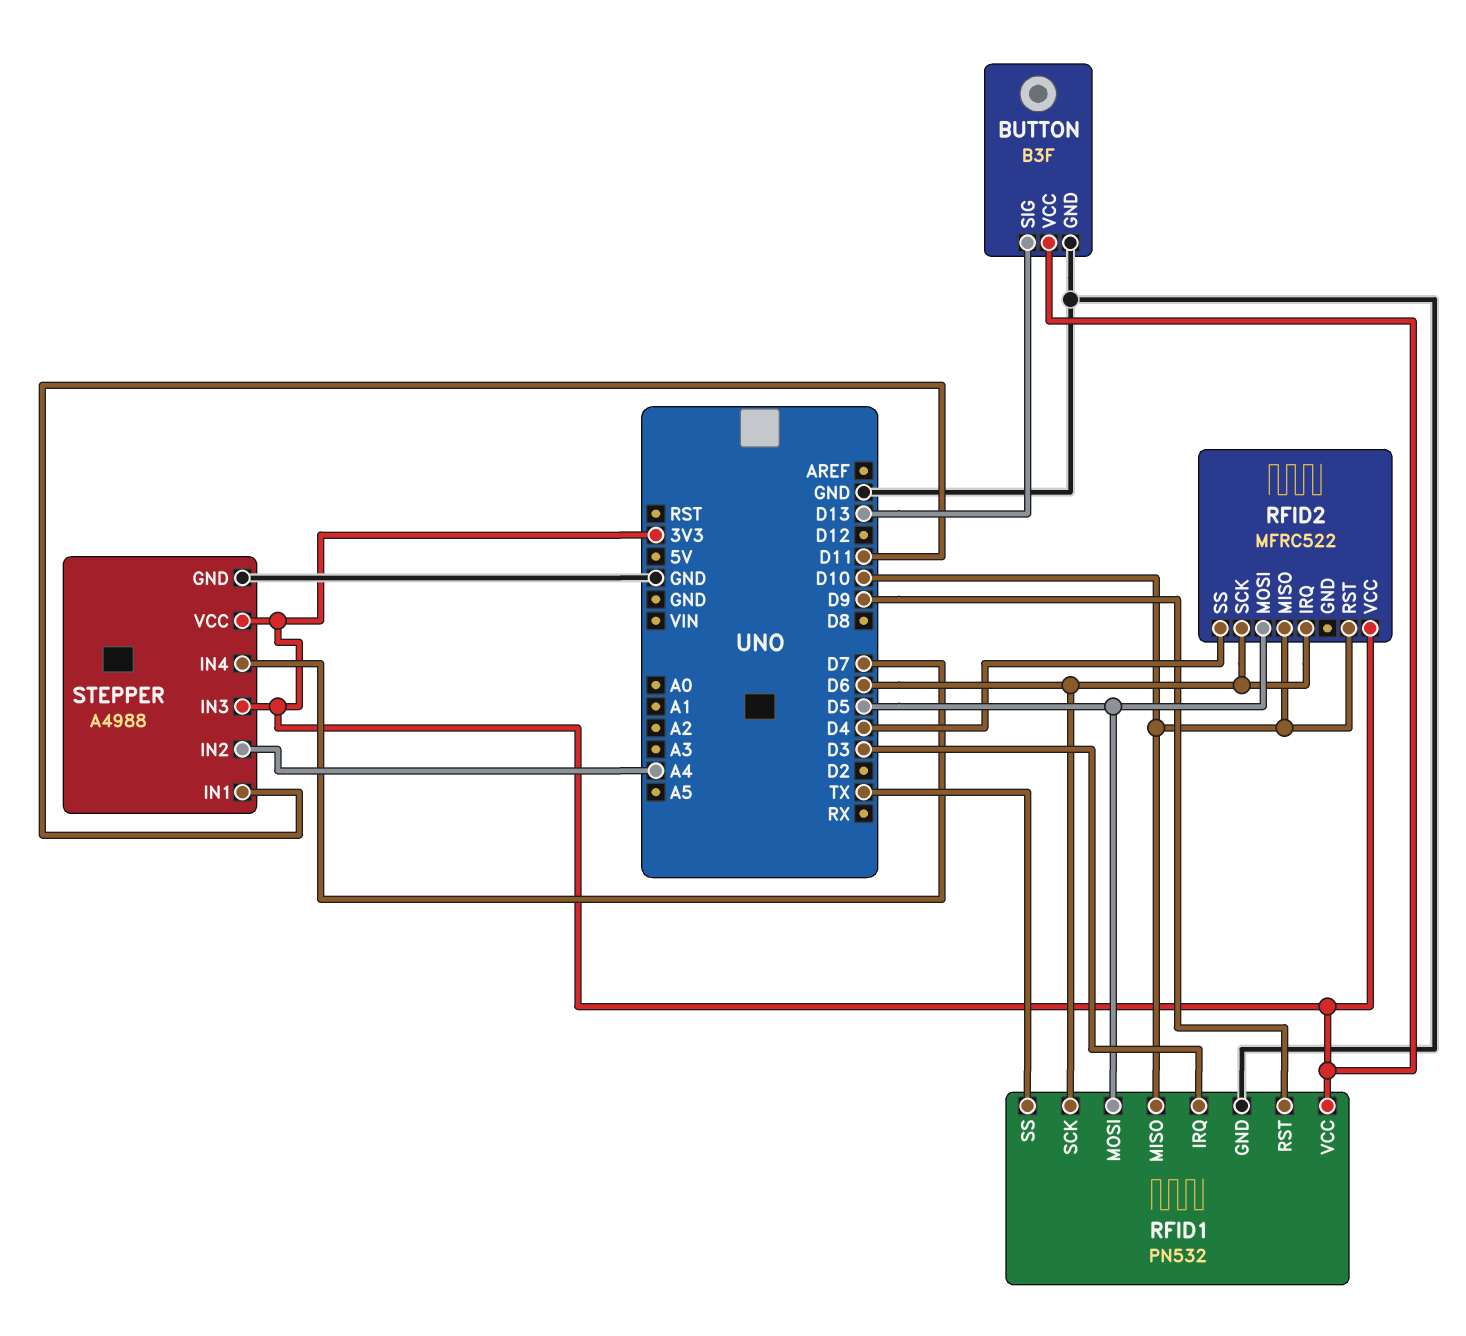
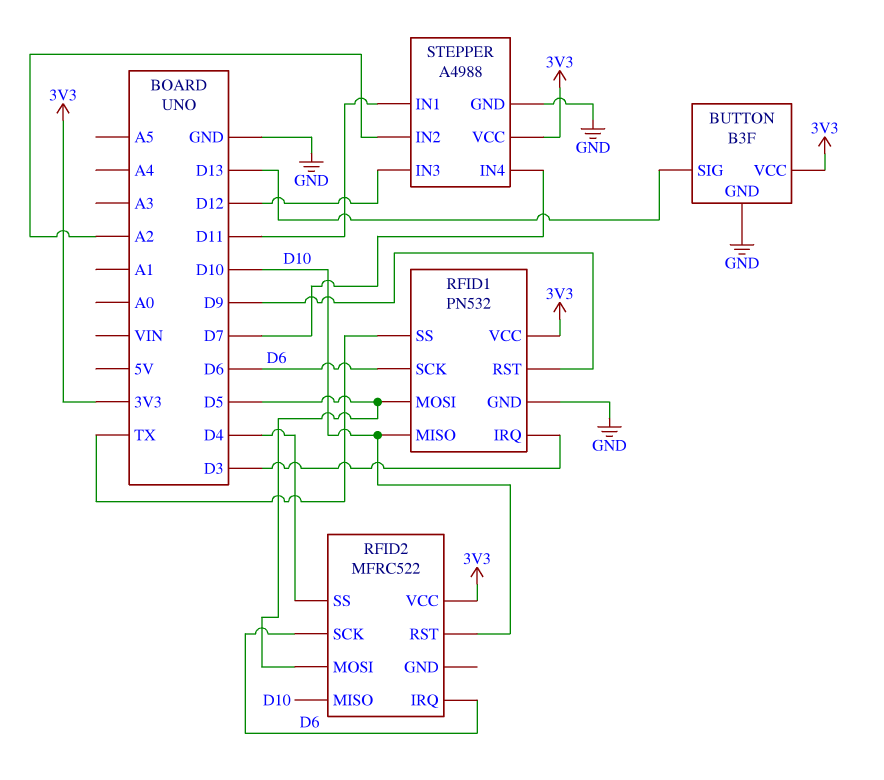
STEPPER pin IN2: A4 -> A2
STEPPER pin IN3: 3V3 -> D12

